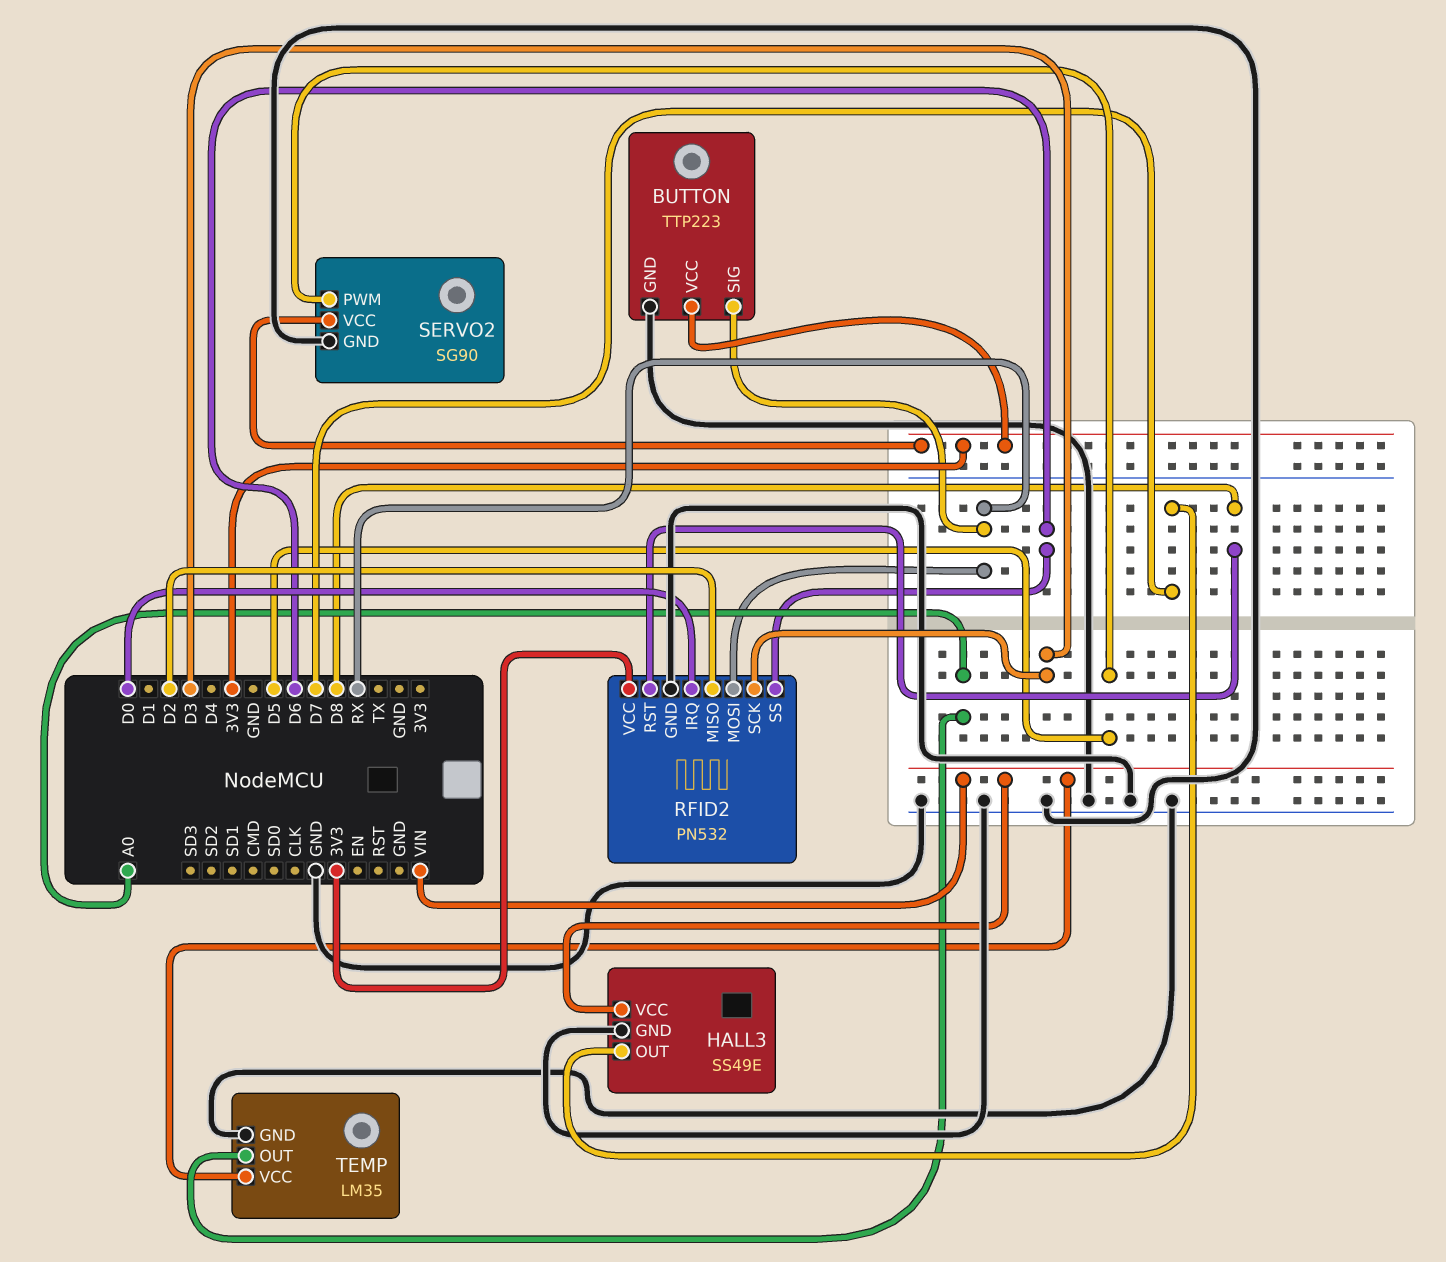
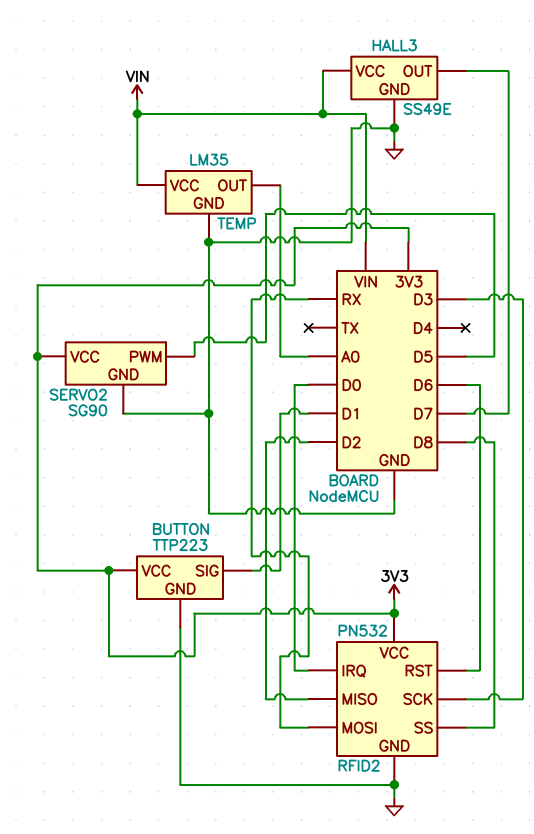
BUTTON pin SIG: RX -> D1
RFID2 pin RST: D8 -> D6
RFID2 pin SS: D6 -> D8

